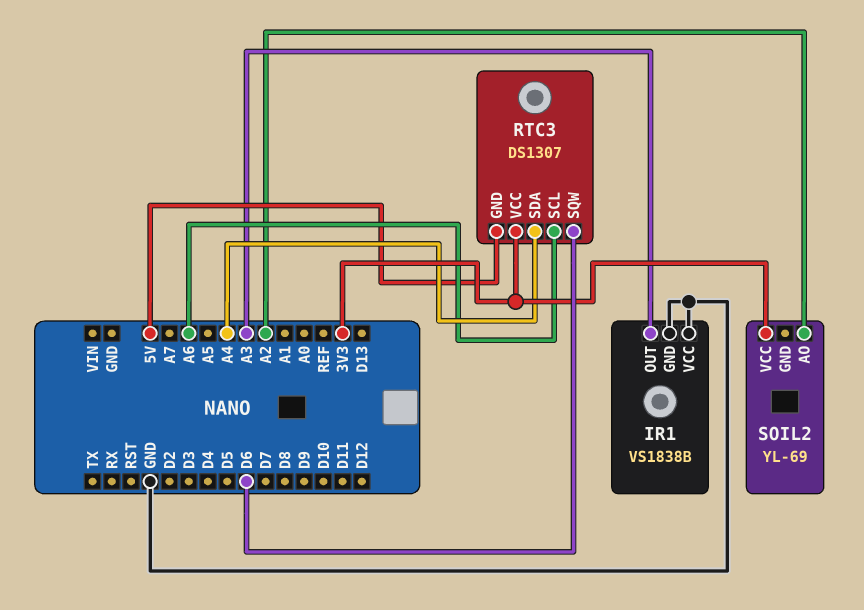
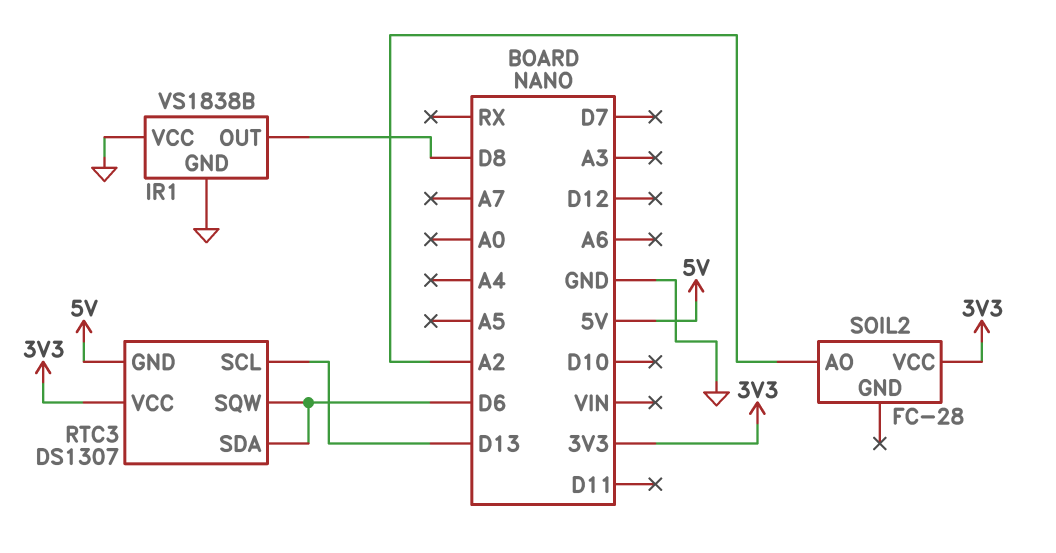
IR1 pin OUT: A3 -> D8
RTC3 pin SCL: A6 -> D13
RTC3 pin SDA: A4 -> D6
SOIL2: YL-69 -> FC-28

